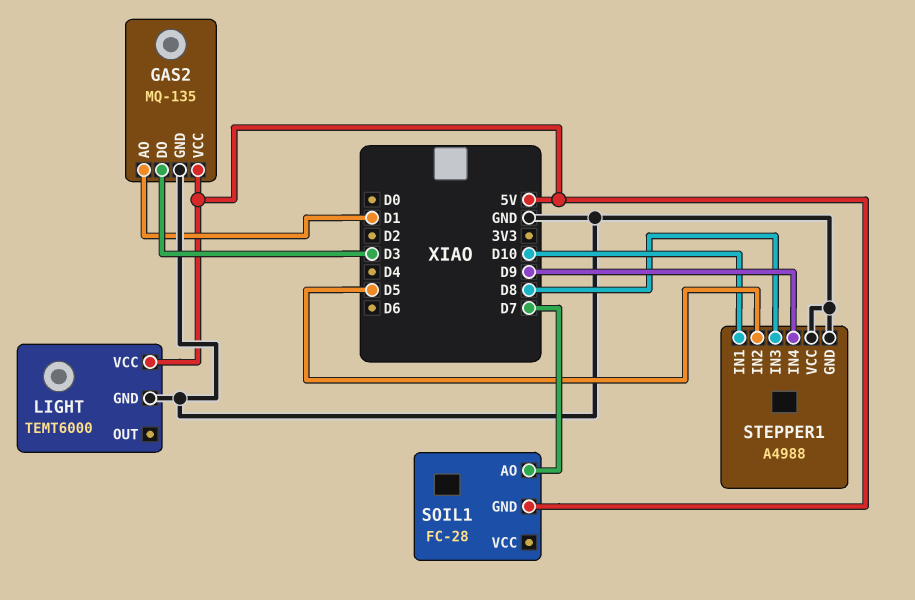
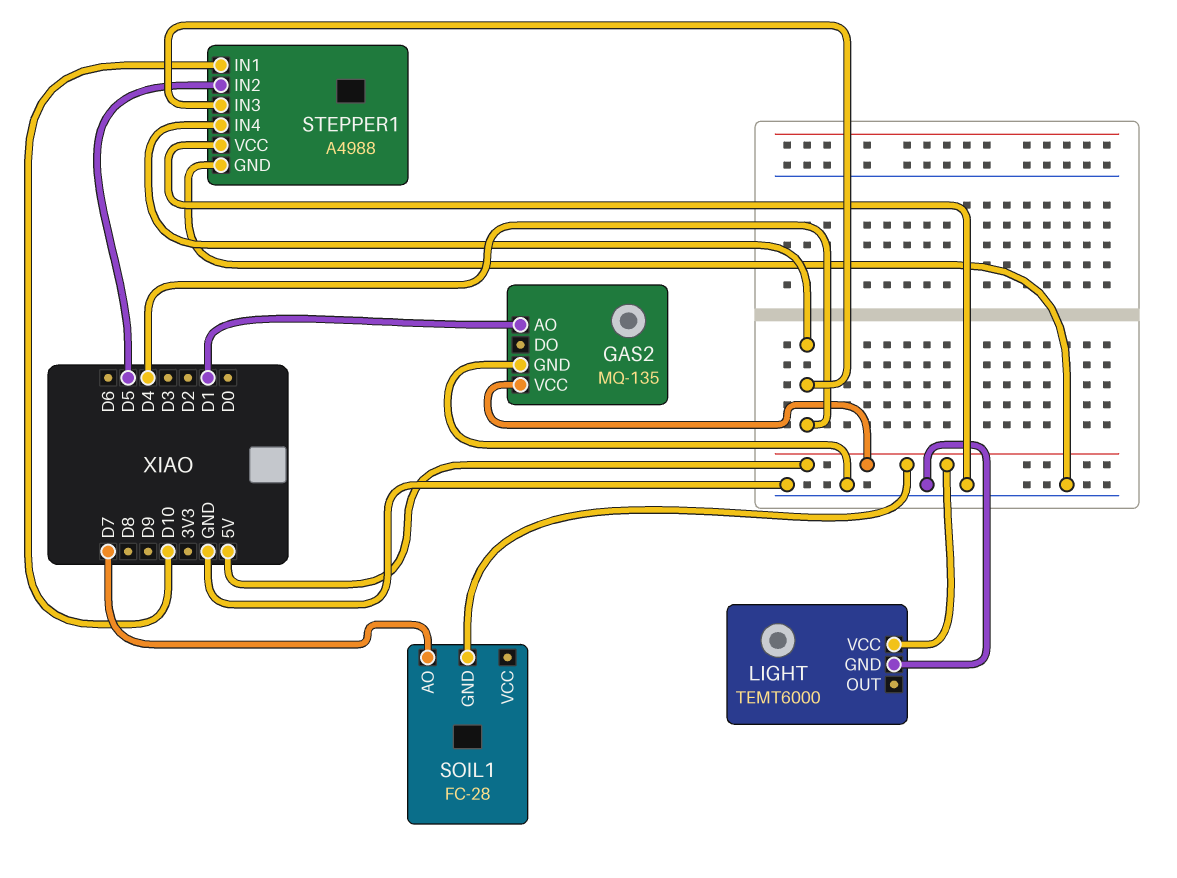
GAS2 pin DO: D3 -> none
STEPPER1 pin IN3: D8 -> D4
STEPPER1 pin IN4: D9 -> D4

